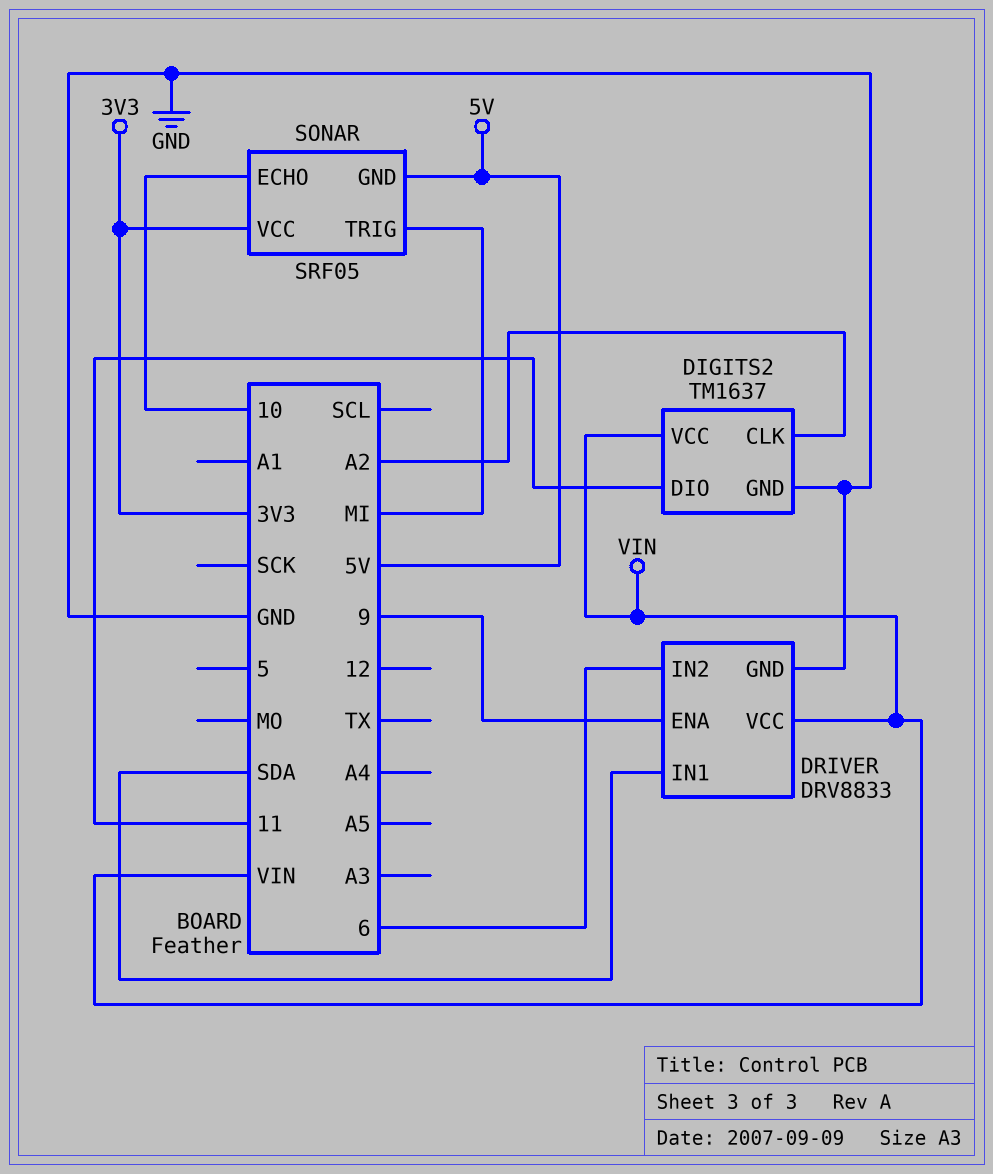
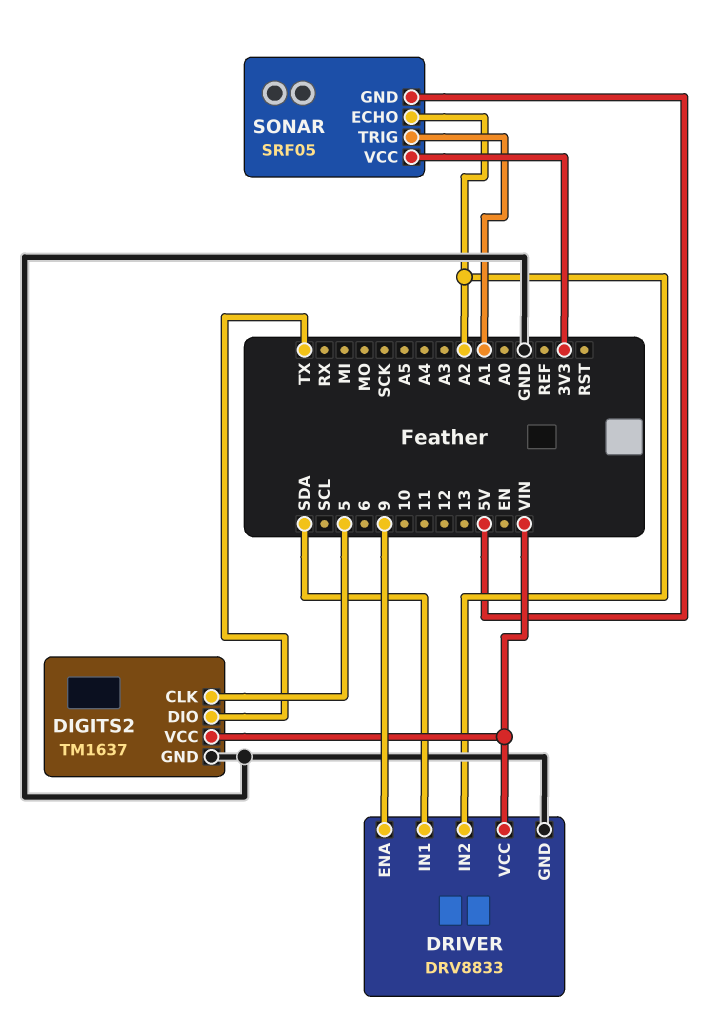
DIGITS2 pin CLK: A2 -> 5
DIGITS2 pin DIO: 11 -> TX
DRIVER pin IN2: 6 -> A2
SONAR pin ECHO: 10 -> A2
SONAR pin TRIG: MI -> A1

